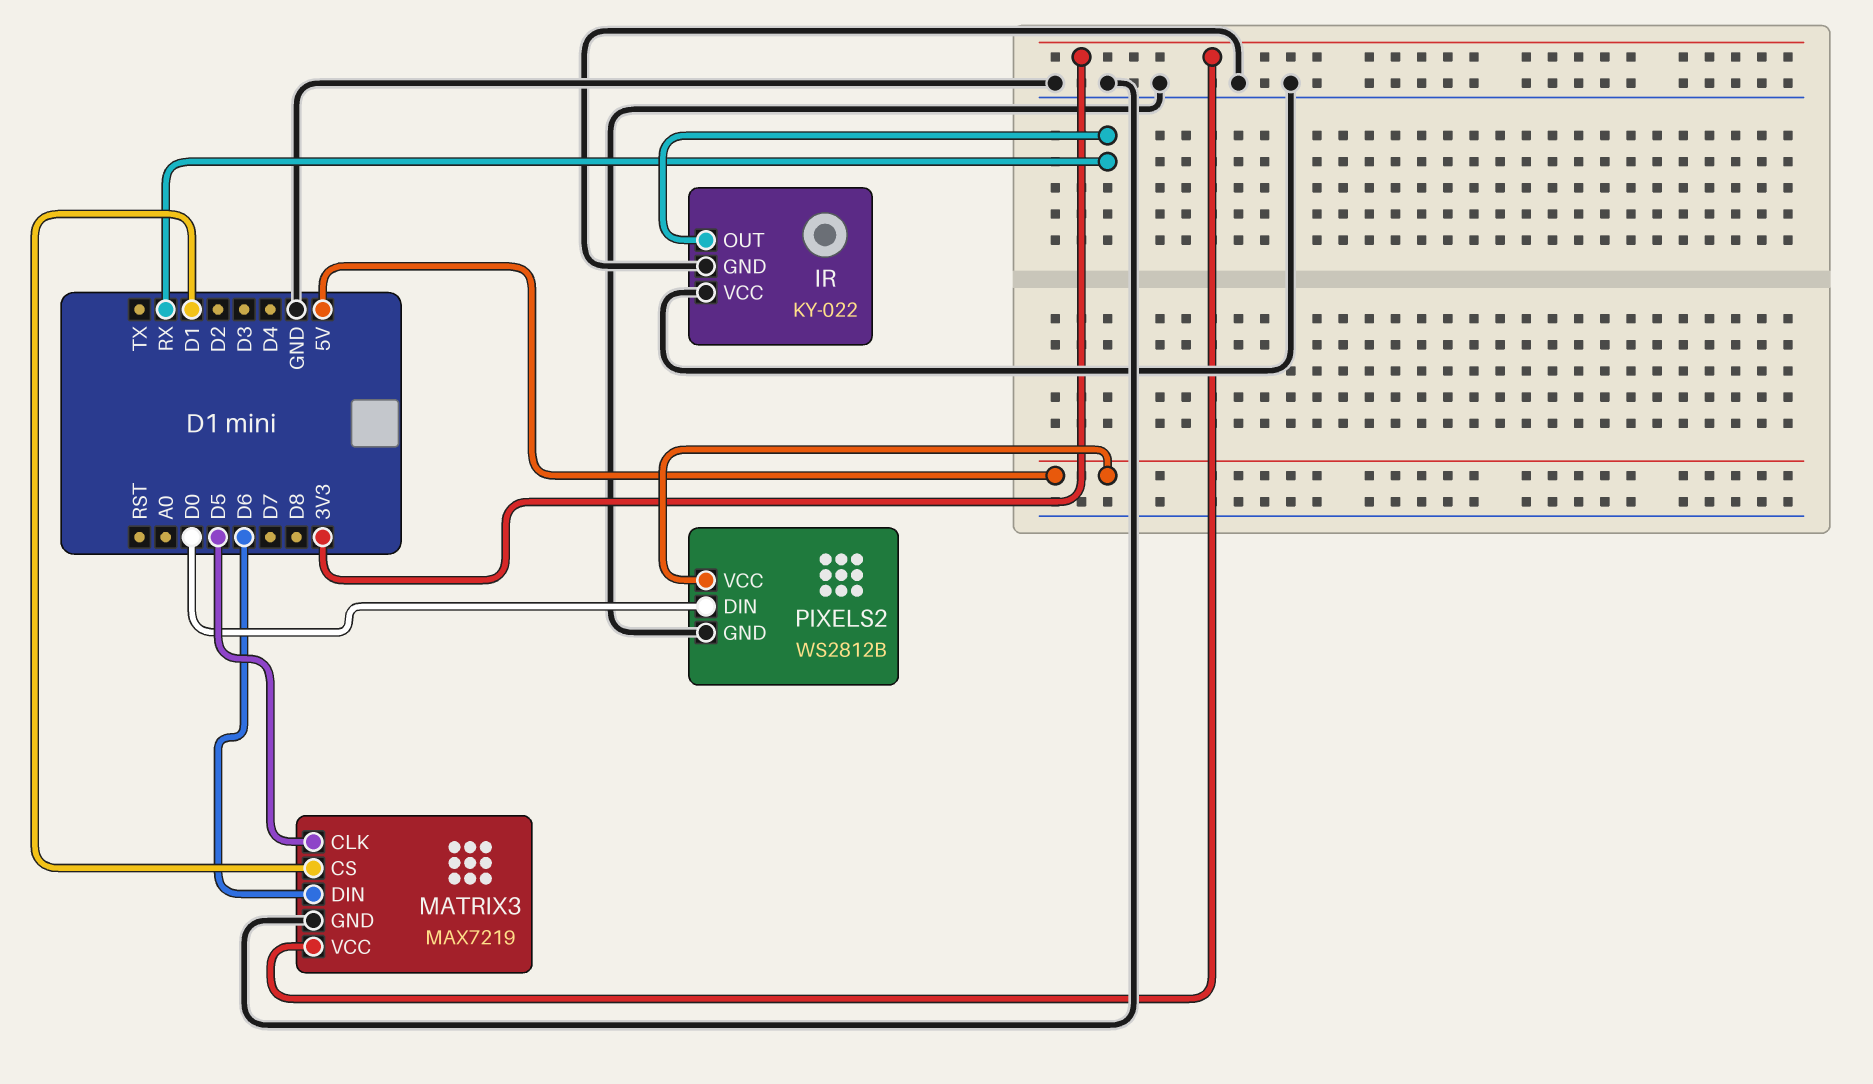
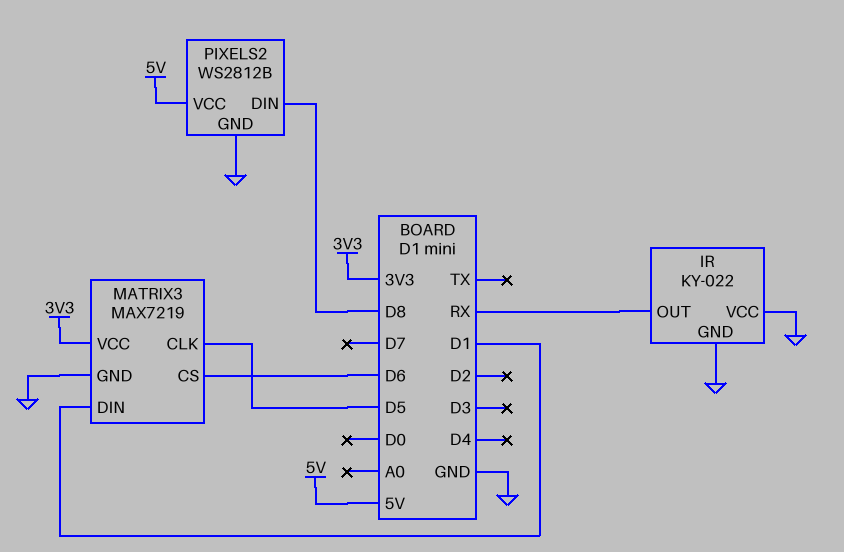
MATRIX3 pin CS: D1 -> D6
MATRIX3 pin DIN: D6 -> D1
PIXELS2 pin DIN: D0 -> D8

